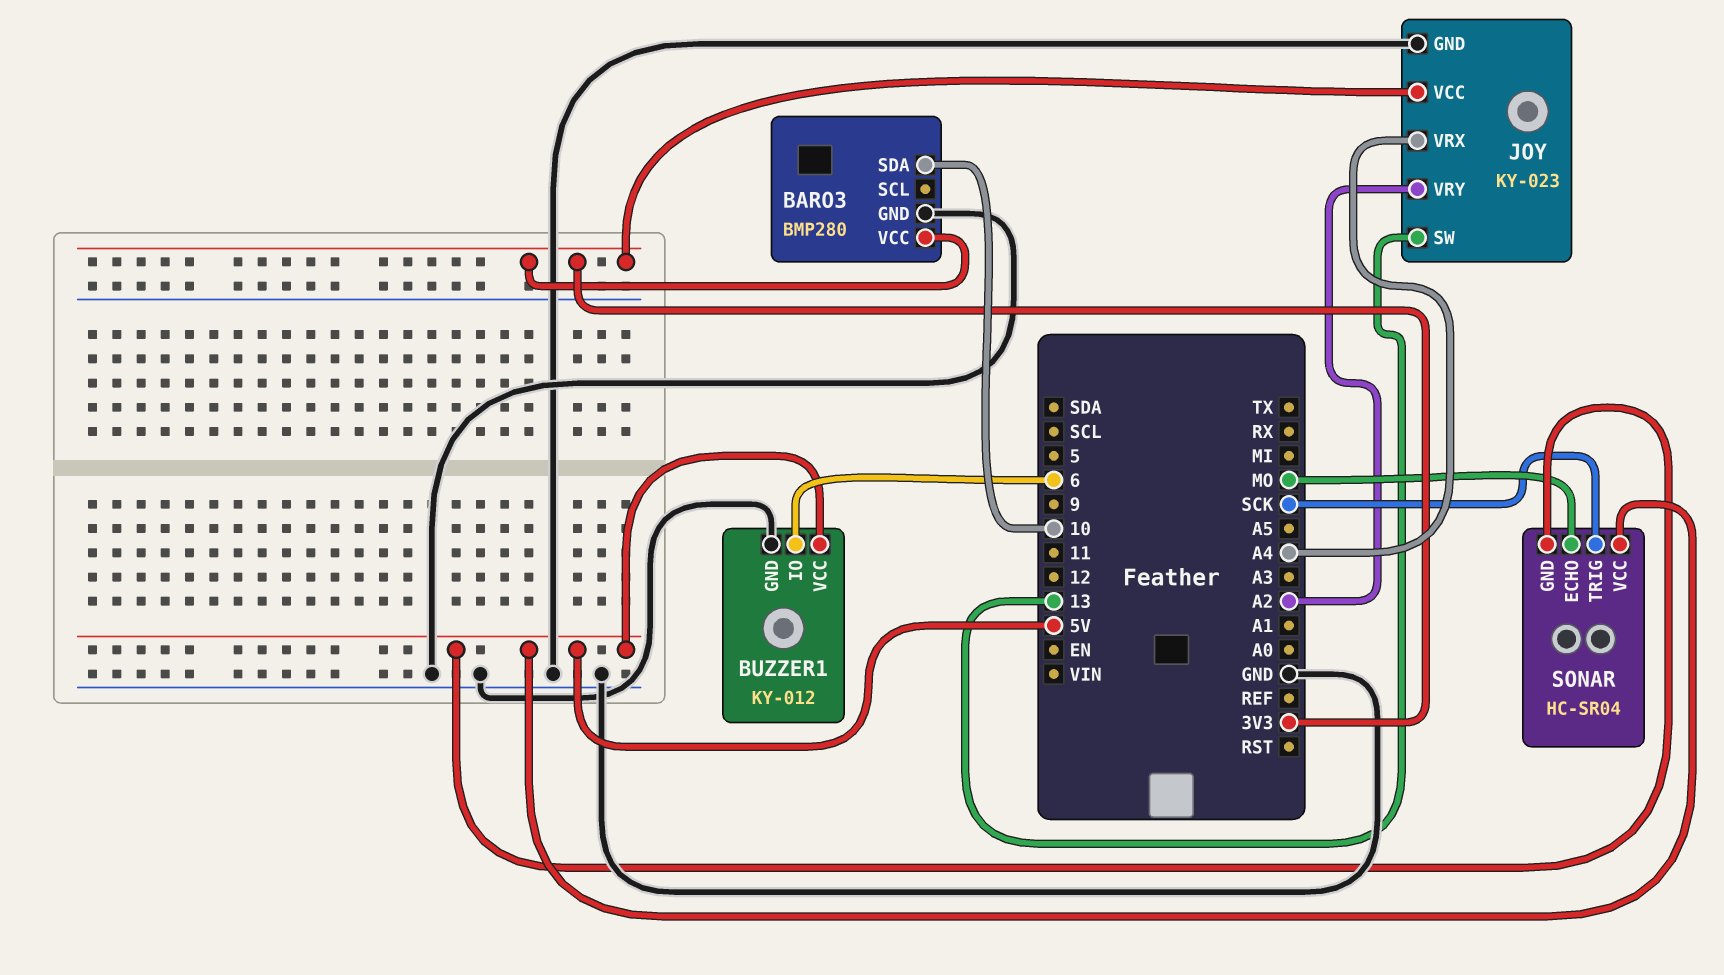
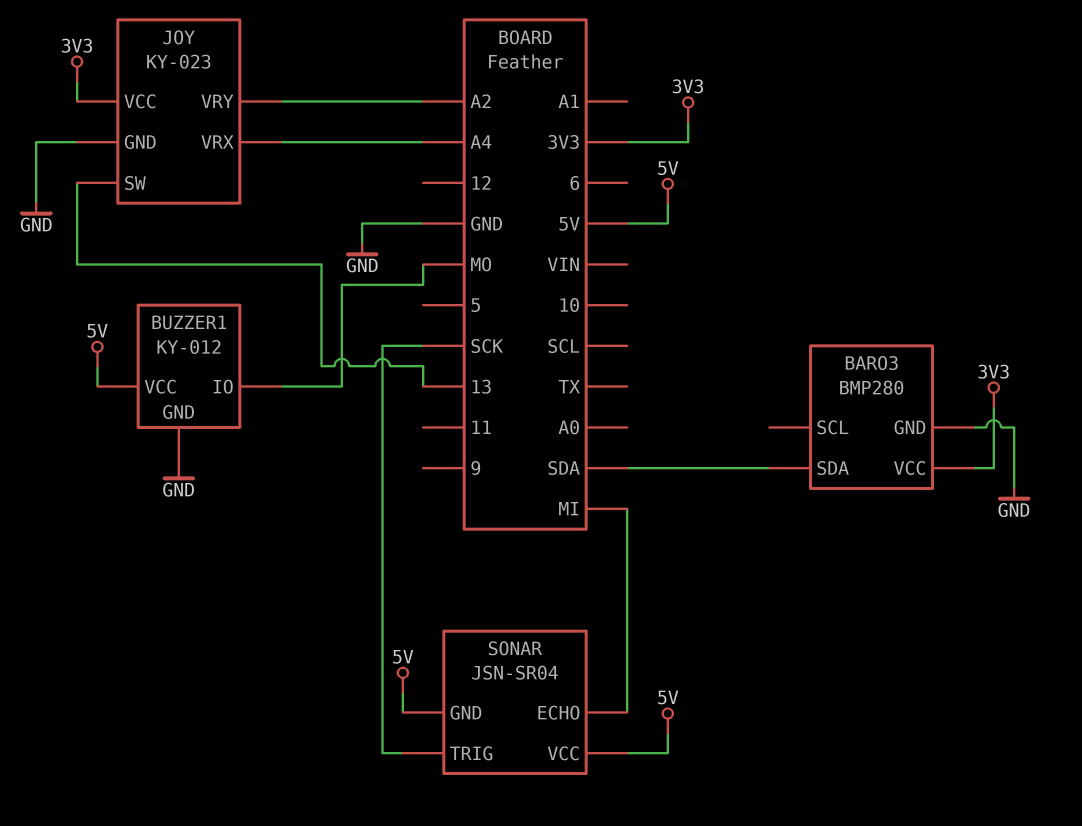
BARO3 pin SDA: 10 -> SDA
BUZZER1 pin IO: 6 -> MO
SONAR: HC-SR04 -> JSN-SR04
SONAR pin ECHO: MO -> MI

